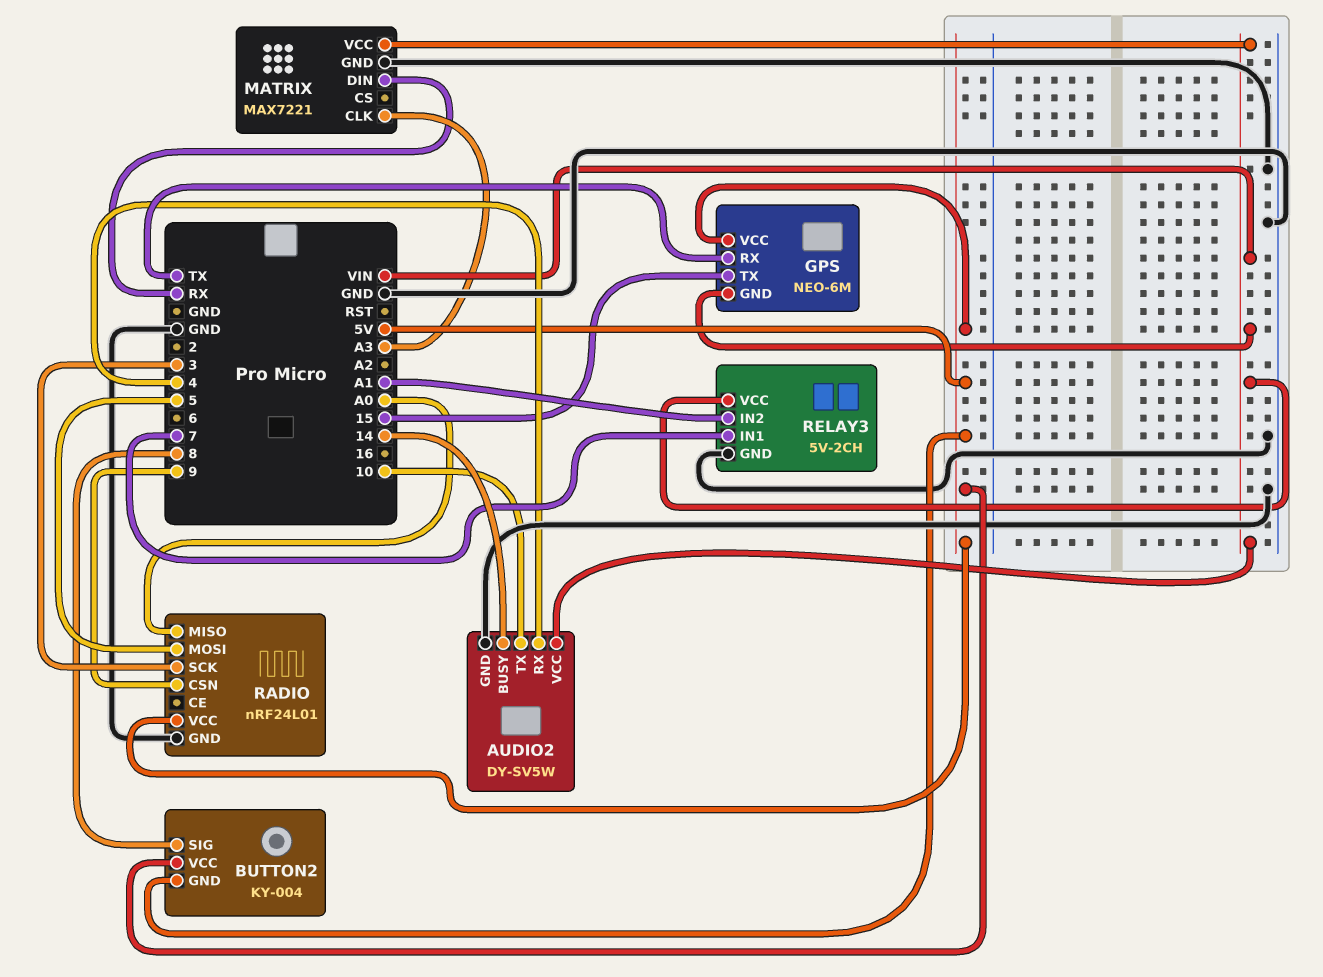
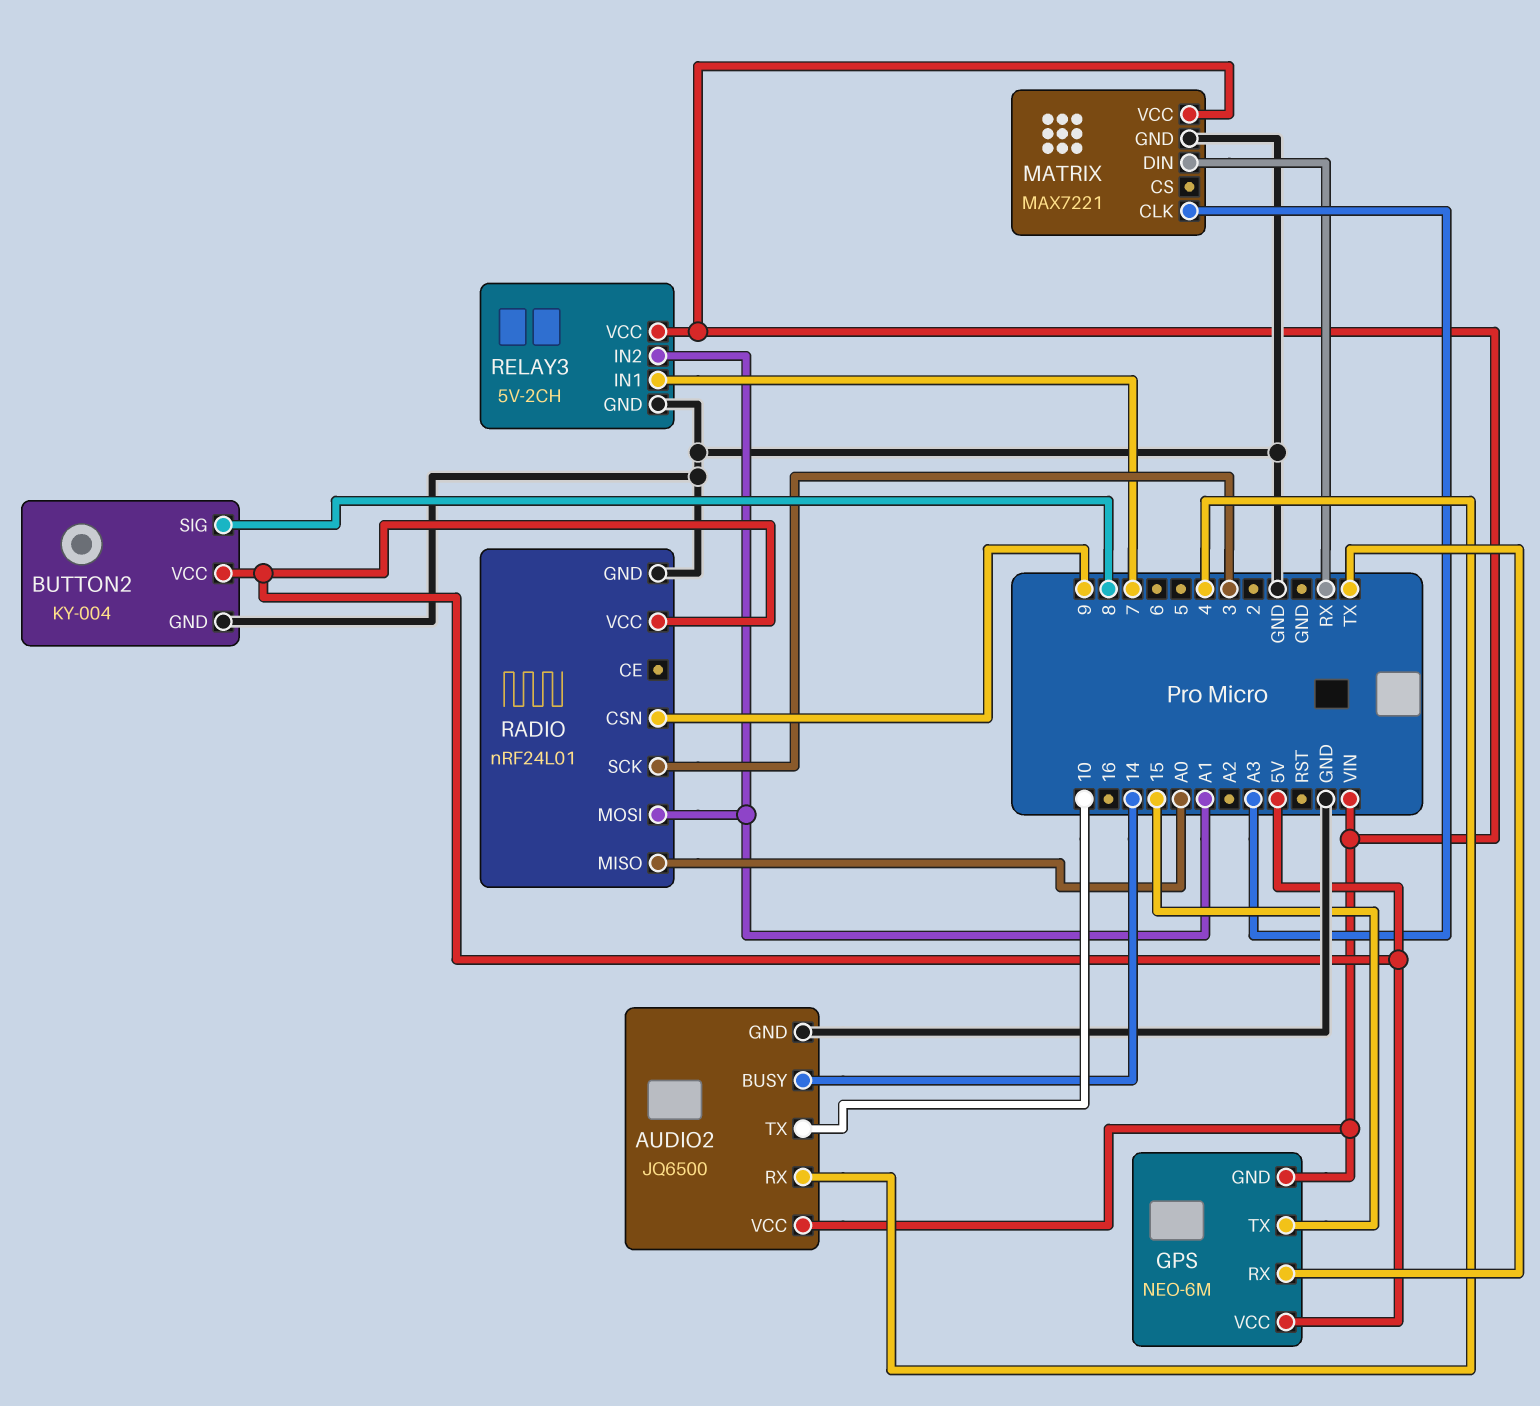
AUDIO2: DY-SV5W -> JQ6500
BUTTON2 pin GND: 5V -> GND
RADIO pin MOSI: 5 -> A1

